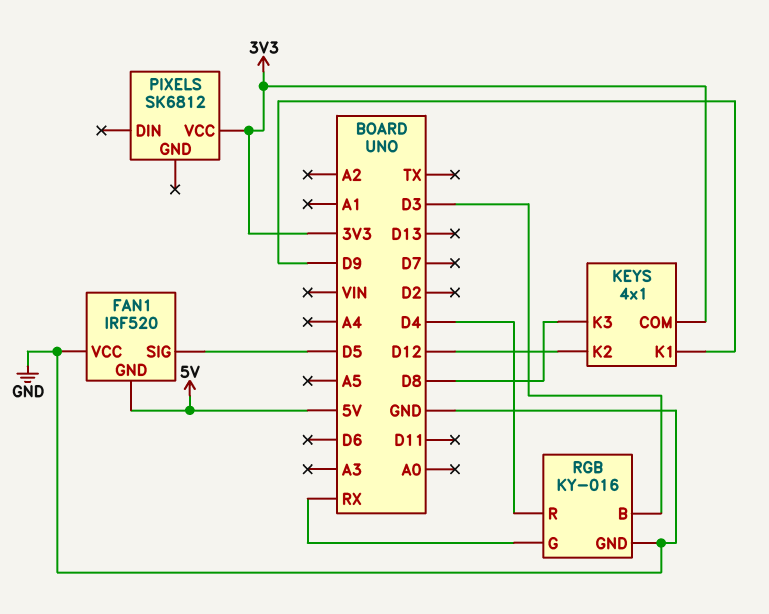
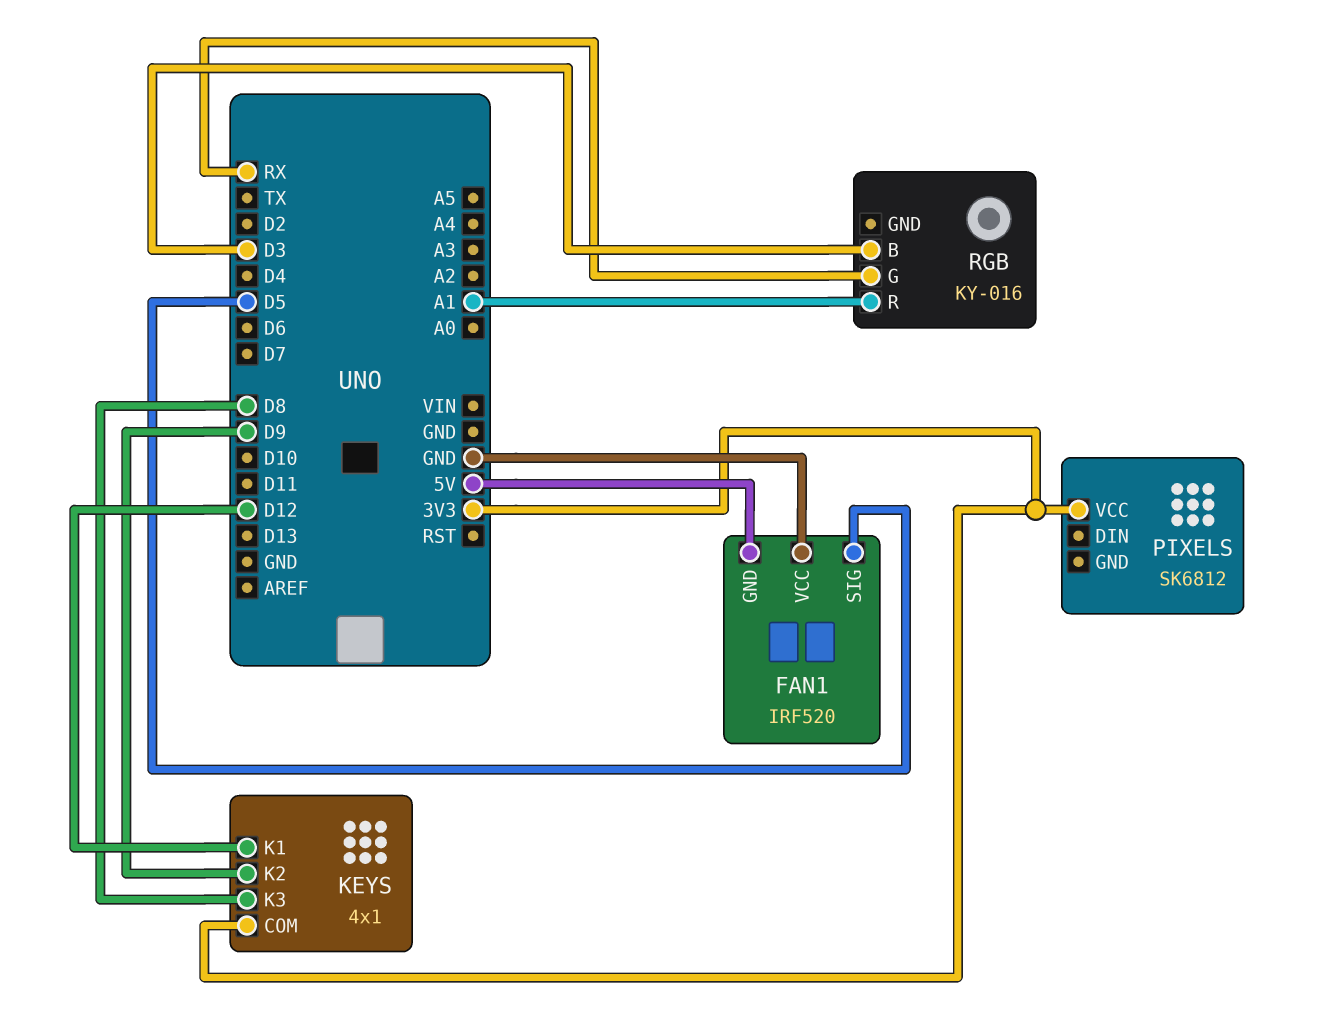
KEYS pin K1: D9 -> D12
KEYS pin K2: D12 -> D9
RGB pin GND: GND -> none
RGB pin R: D4 -> A1

